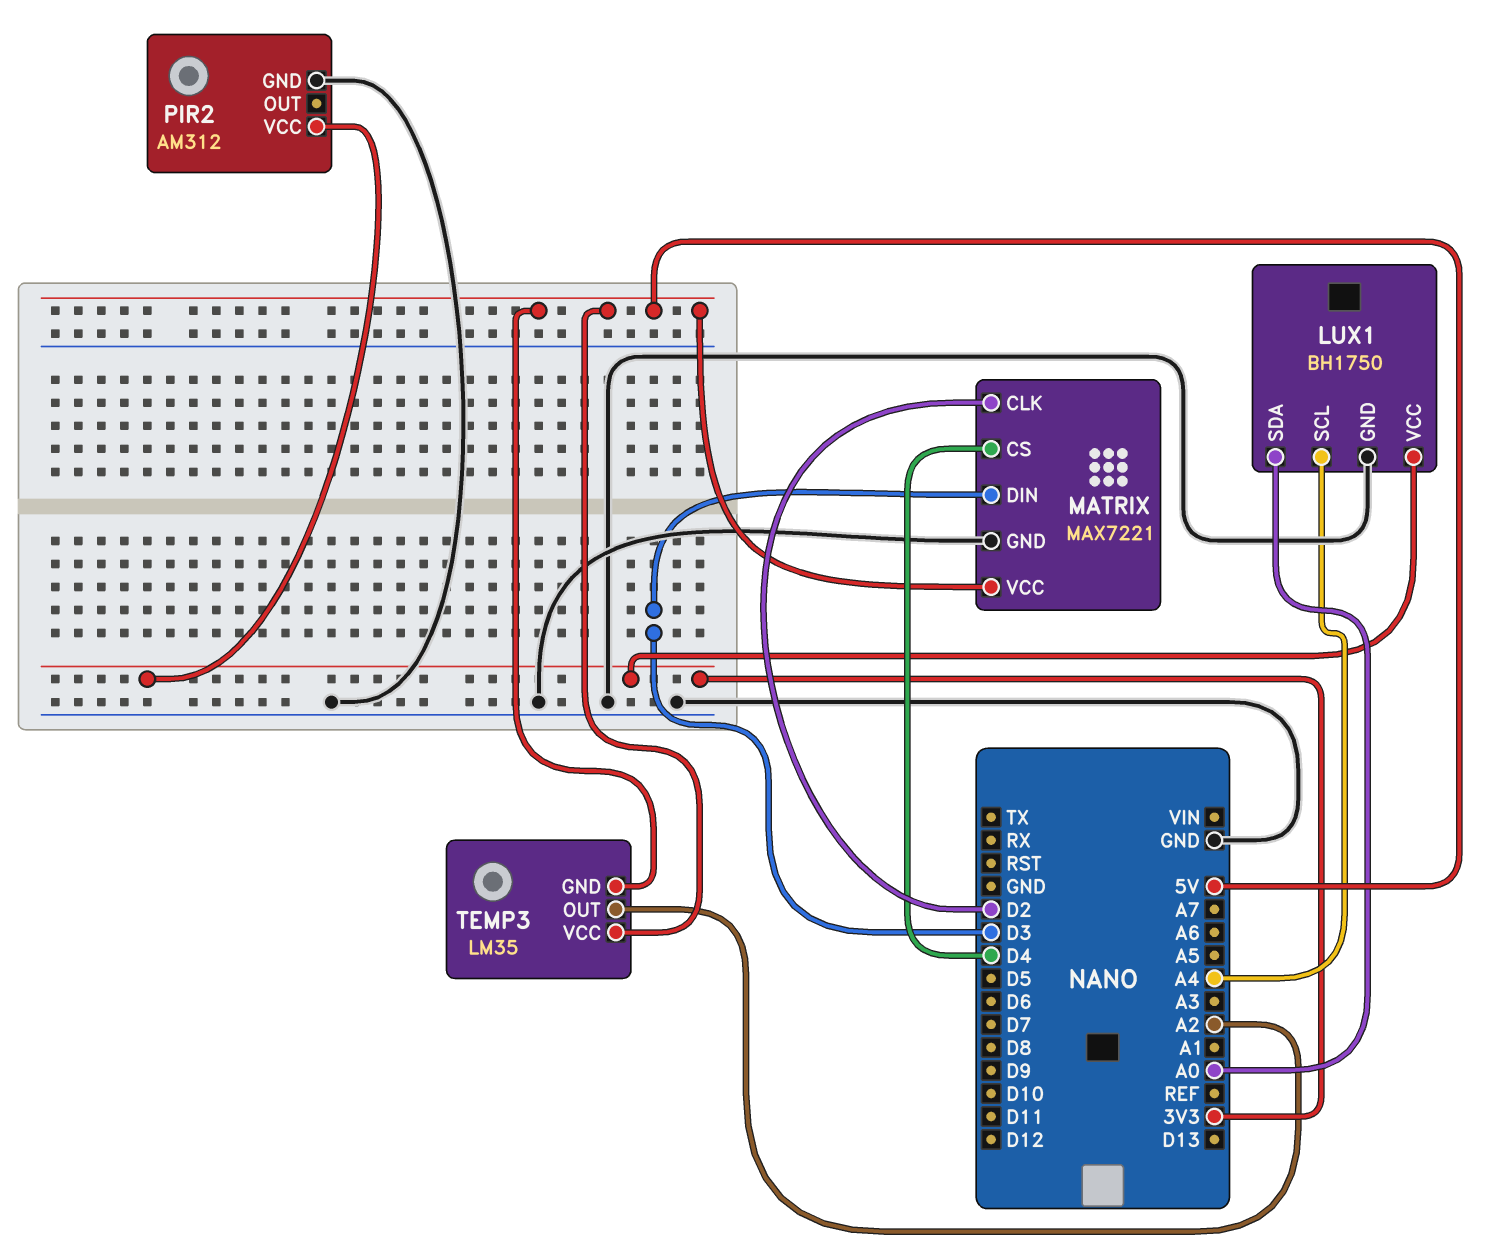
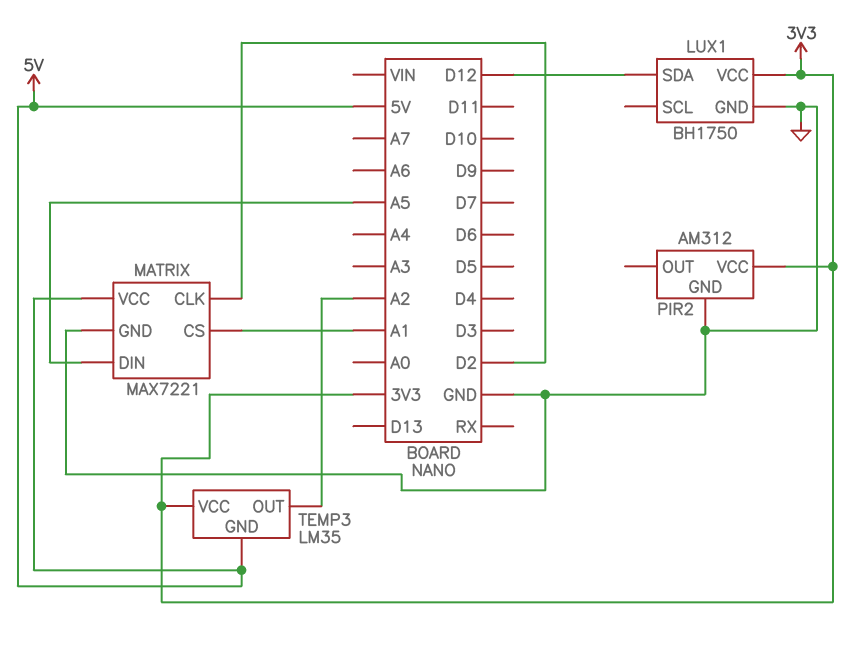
LUX1 pin SCL: A4 -> none
LUX1 pin SDA: A0 -> D12
MATRIX pin CS: D4 -> A1
MATRIX pin DIN: D3 -> A5
TEMP3 pin VCC: 5V -> 3V3

